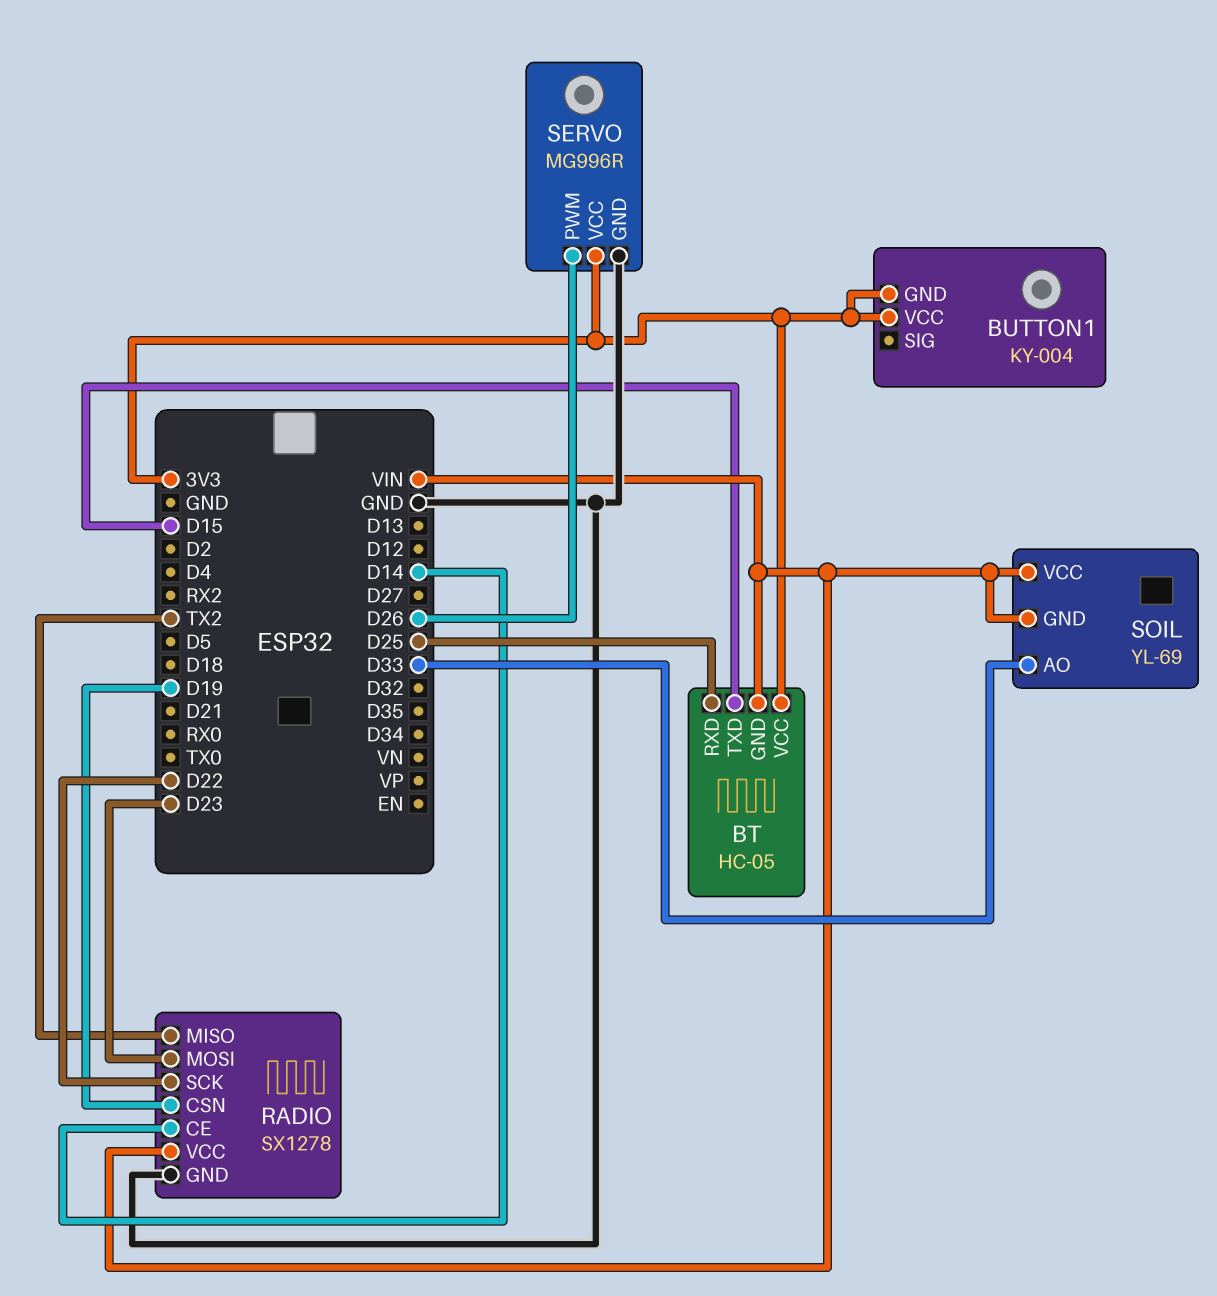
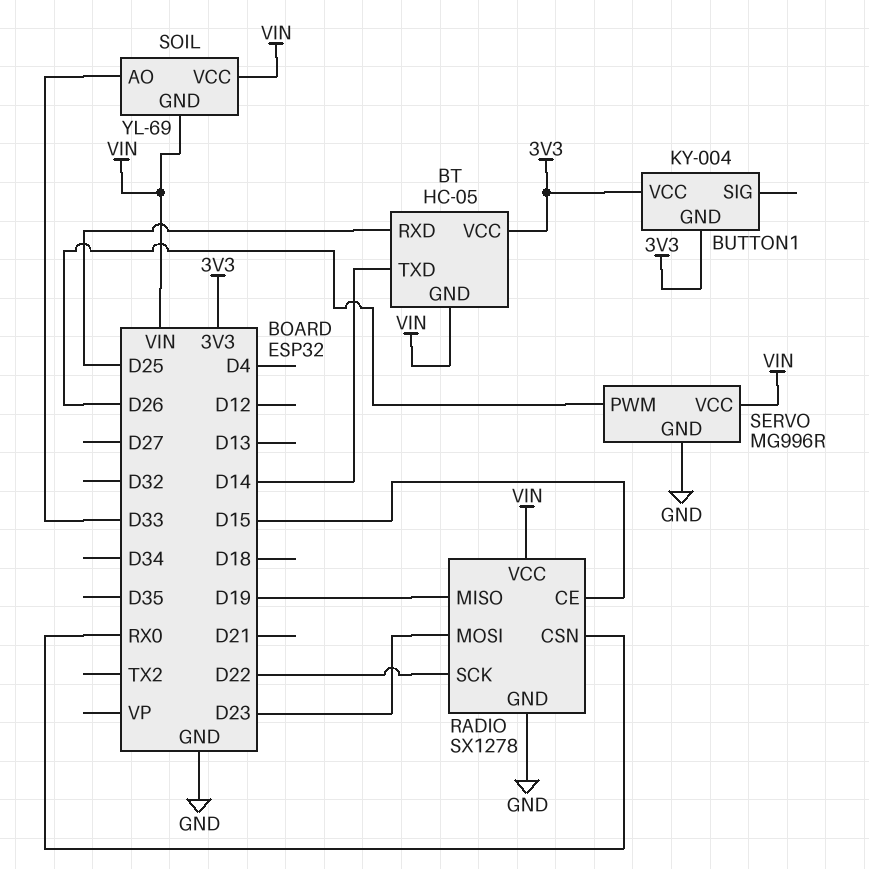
BT pin TXD: D15 -> D14
RADIO pin CE: D14 -> D15
RADIO pin CSN: D19 -> RX0
RADIO pin MISO: TX2 -> D19
SERVO pin VCC: 3V3 -> VIN

